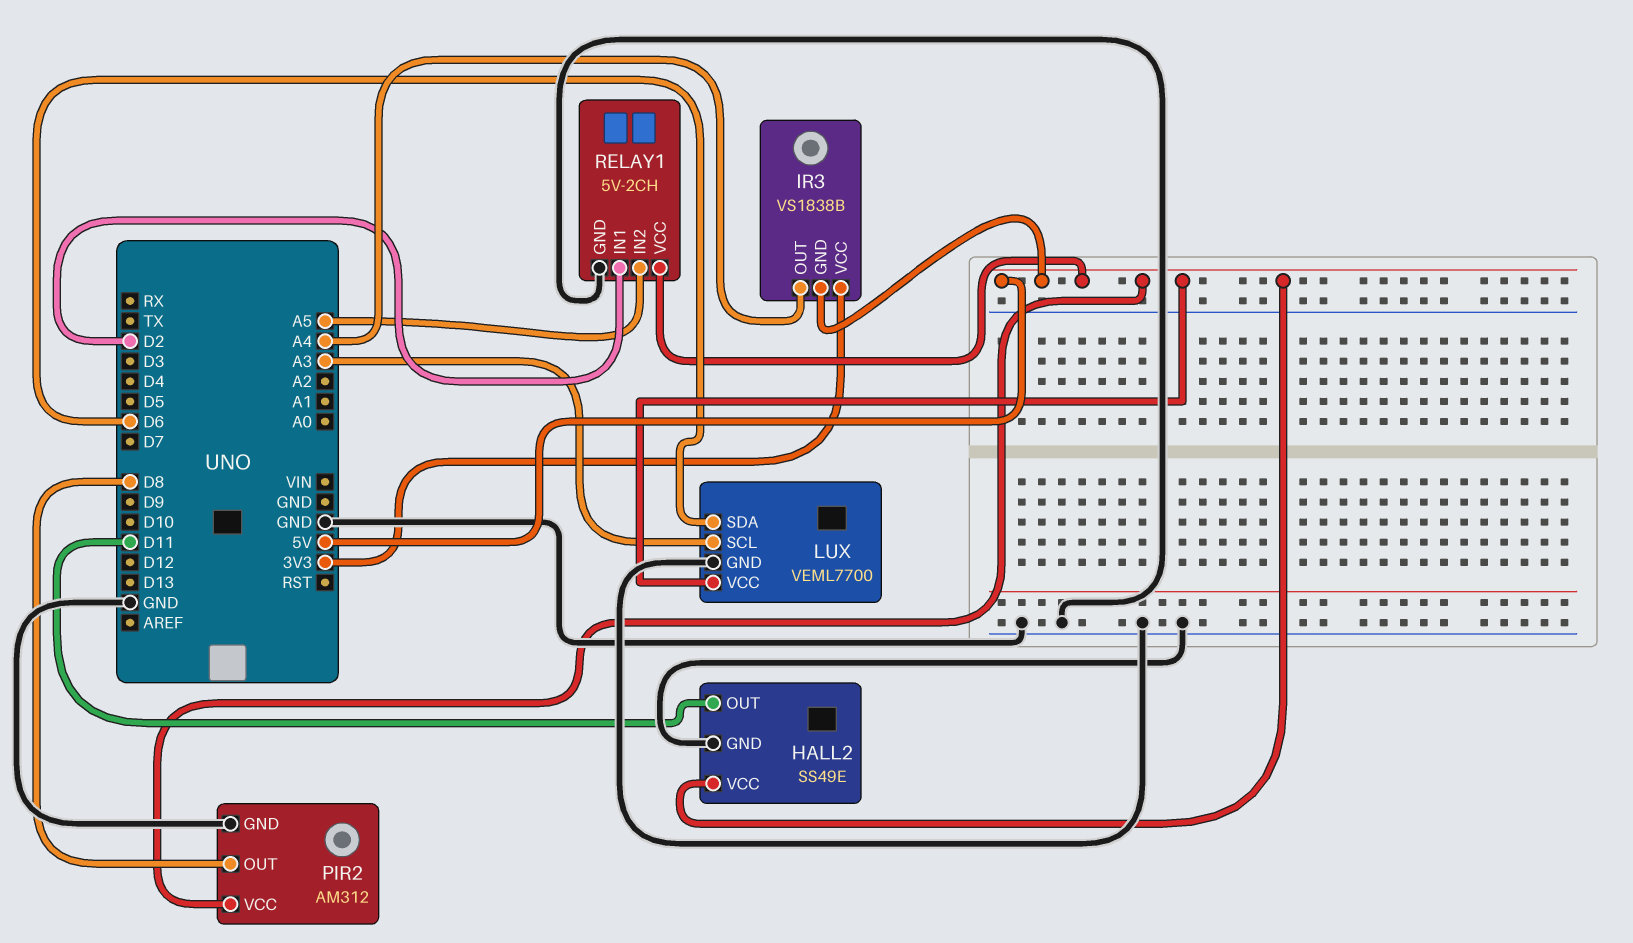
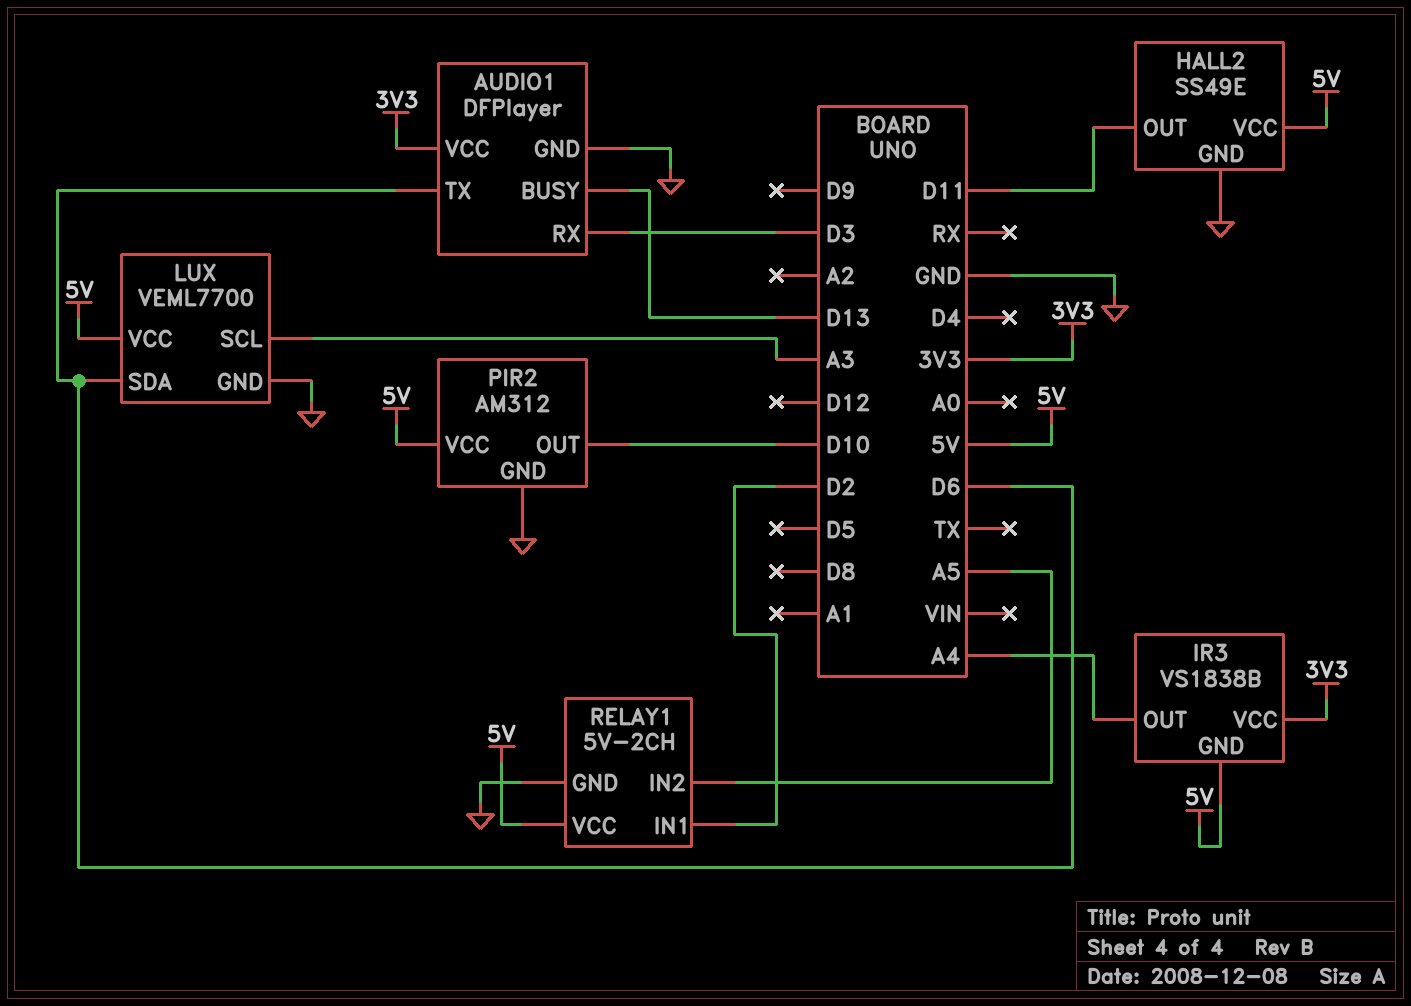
AUDIO1: none -> DFPlayer
AUDIO1 pin BUSY: none -> D13
AUDIO1 pin GND: none -> GND
AUDIO1 pin RX: none -> D3
AUDIO1 pin TX: none -> D6
AUDIO1 pin VCC: none -> 3V3
PIR2 pin OUT: D8 -> D10

